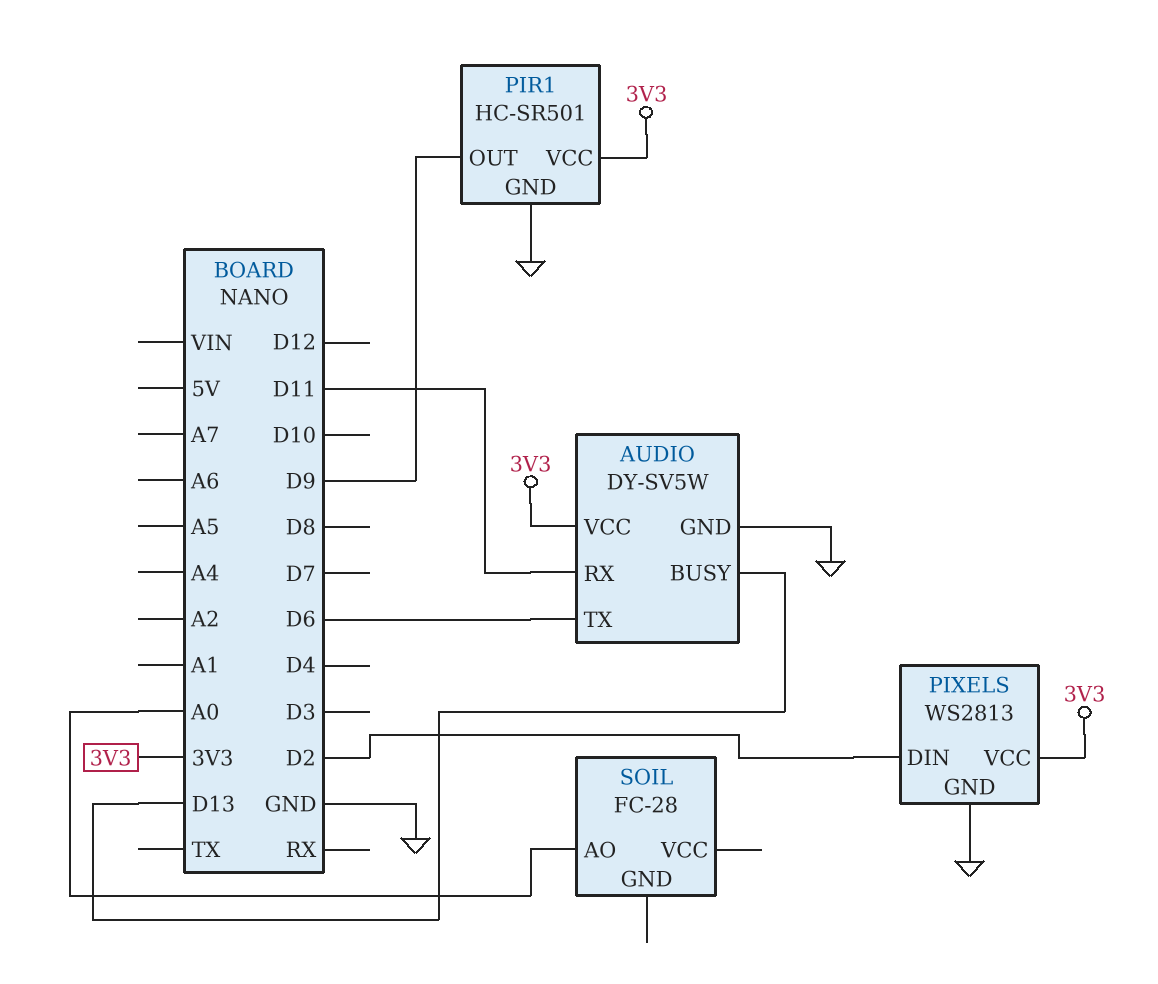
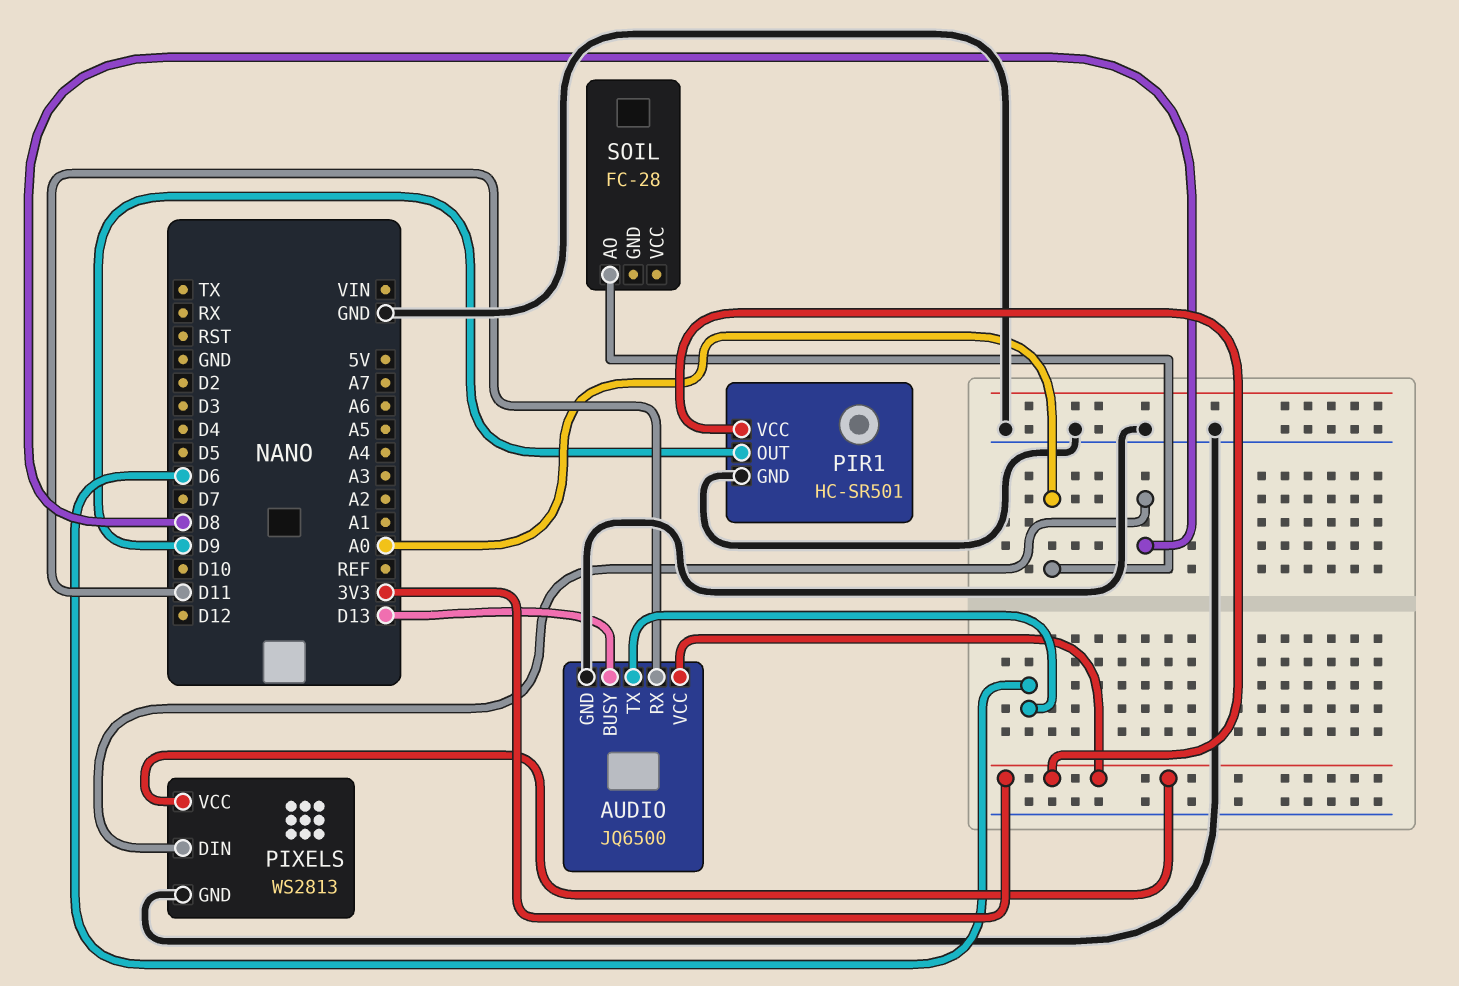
AUDIO: DY-SV5W -> JQ6500
PIXELS pin DIN: D2 -> D8

